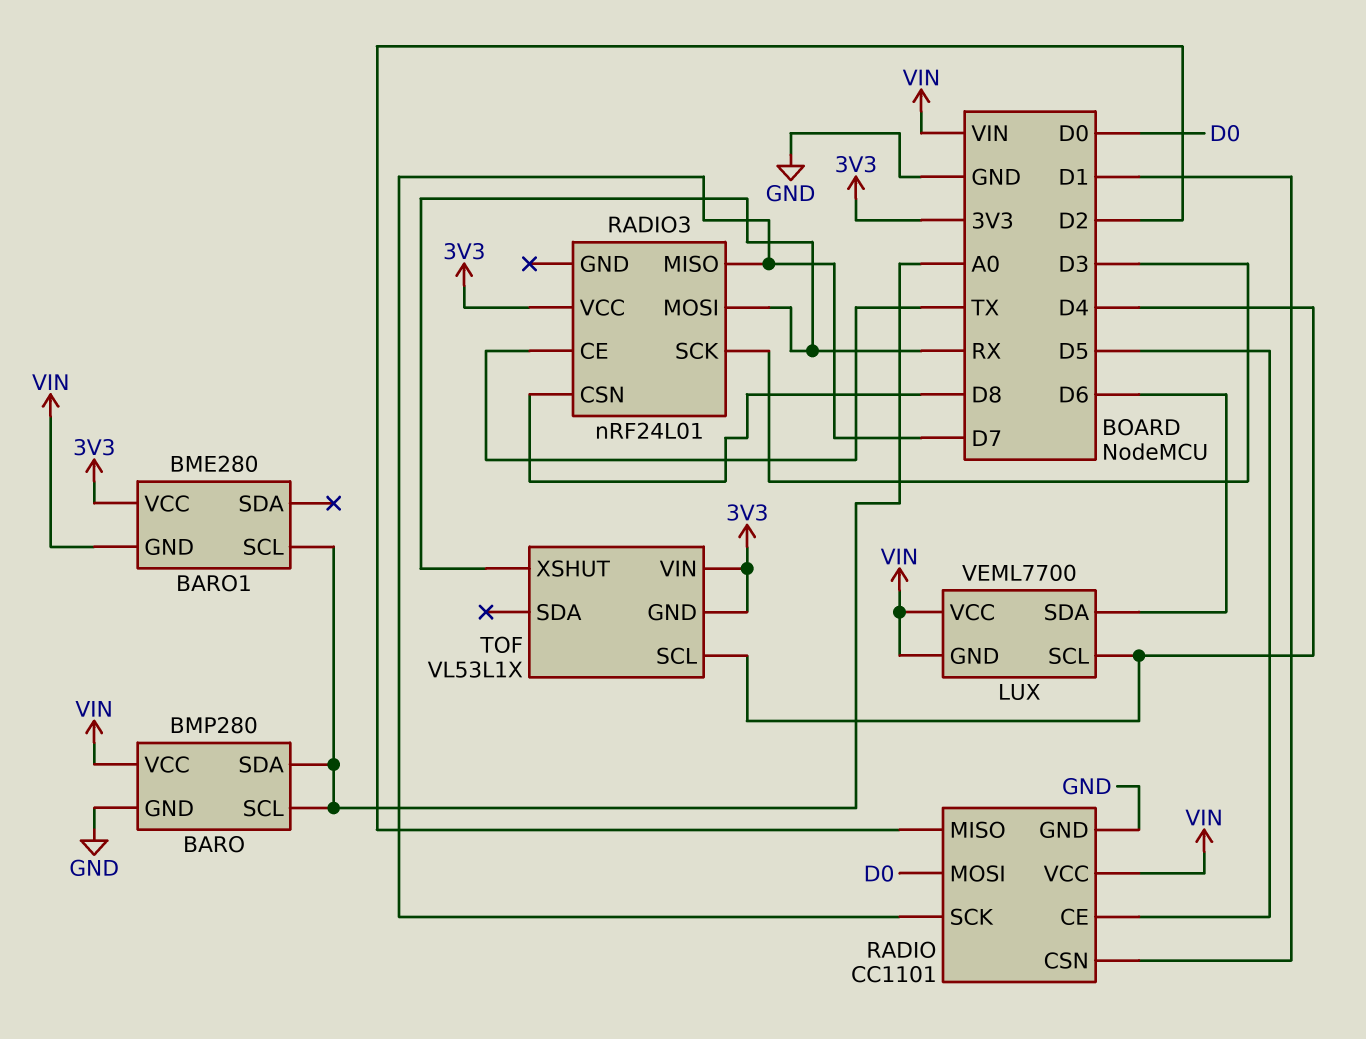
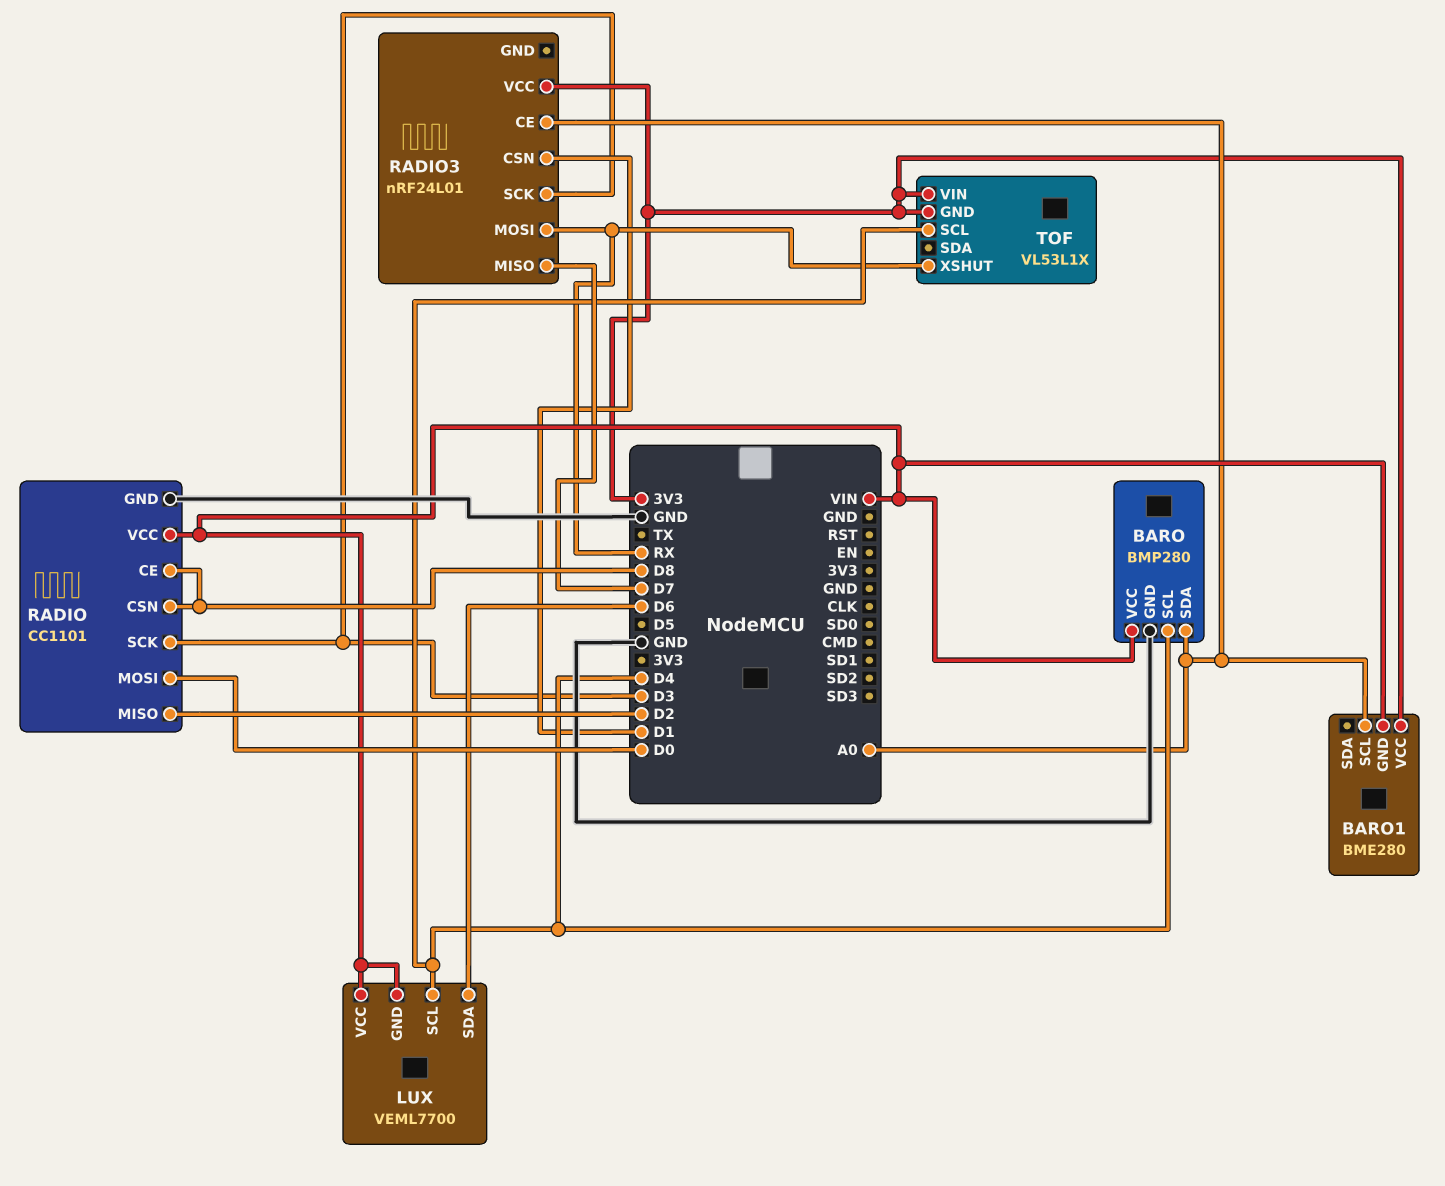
BARO pin SCL: A0 -> D4
RADIO pin CE: D5 -> D8
RADIO pin CSN: D1 -> D8
RADIO pin SCK: D7 -> D3
RADIO3 pin CE: TX -> A0
RADIO3 pin CSN: D8 -> D1

